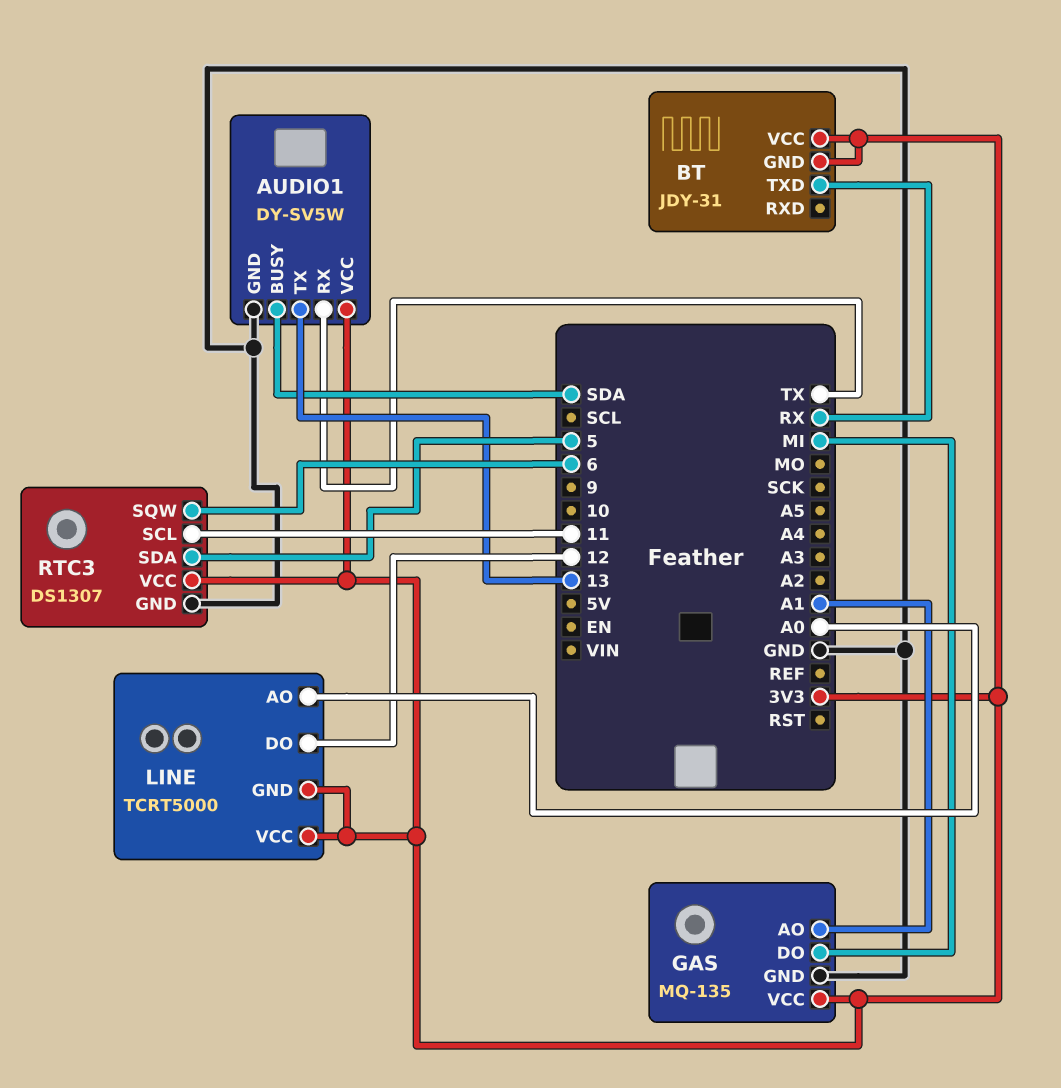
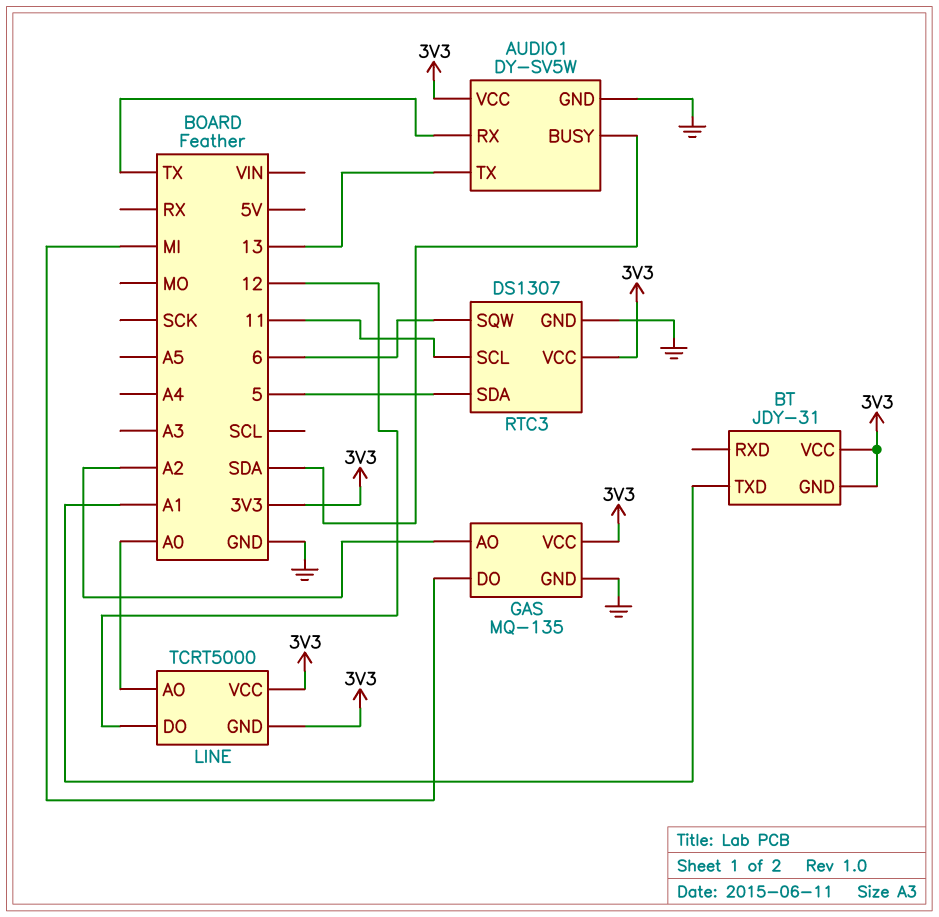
BT pin TXD: RX -> A1
GAS pin AO: A1 -> A2

